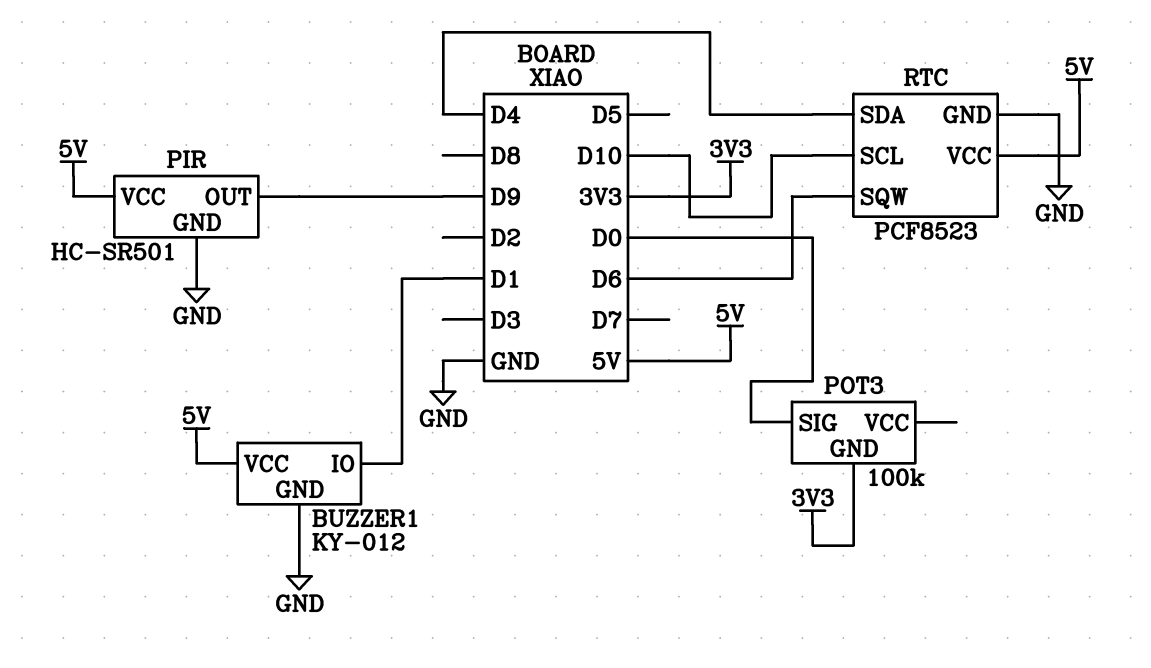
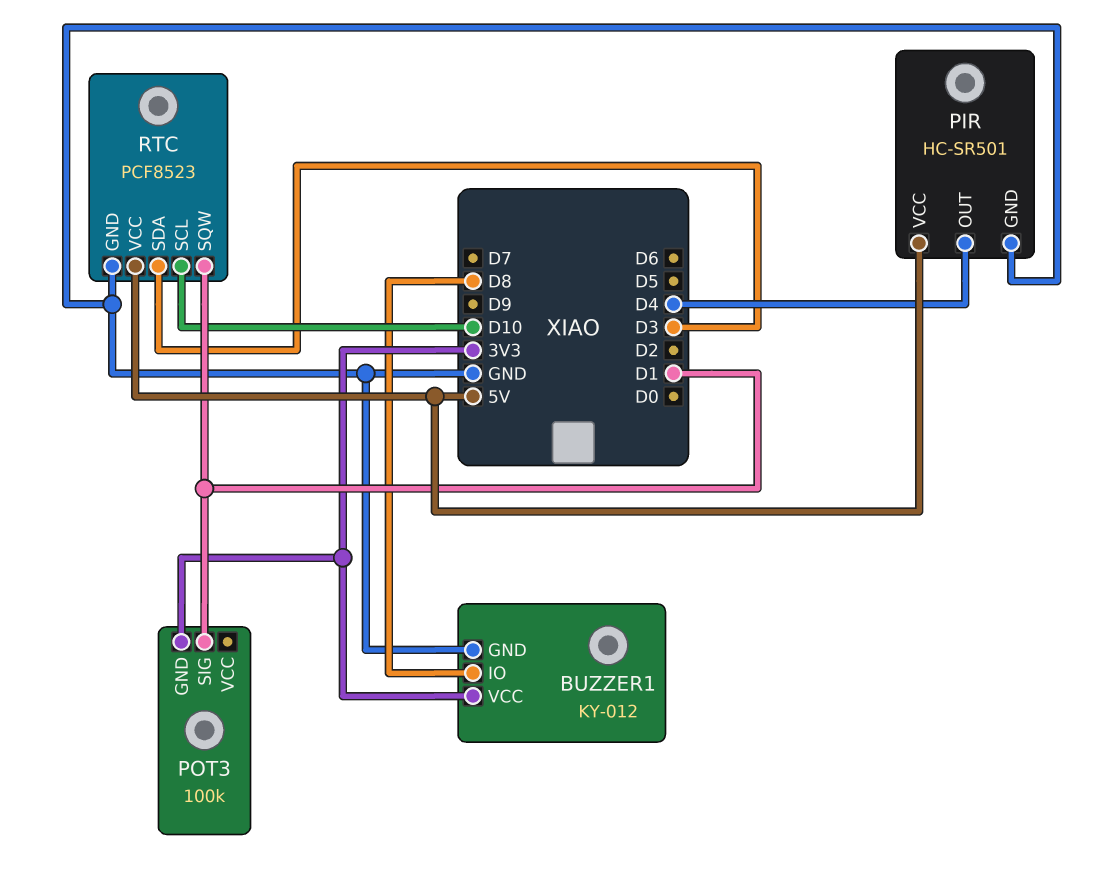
BUZZER1 pin IO: D1 -> D8
BUZZER1 pin VCC: 5V -> 3V3
PIR pin OUT: D9 -> D4
POT3 pin SIG: D0 -> D1
RTC pin SDA: D4 -> D3
RTC pin SQW: D6 -> D1

